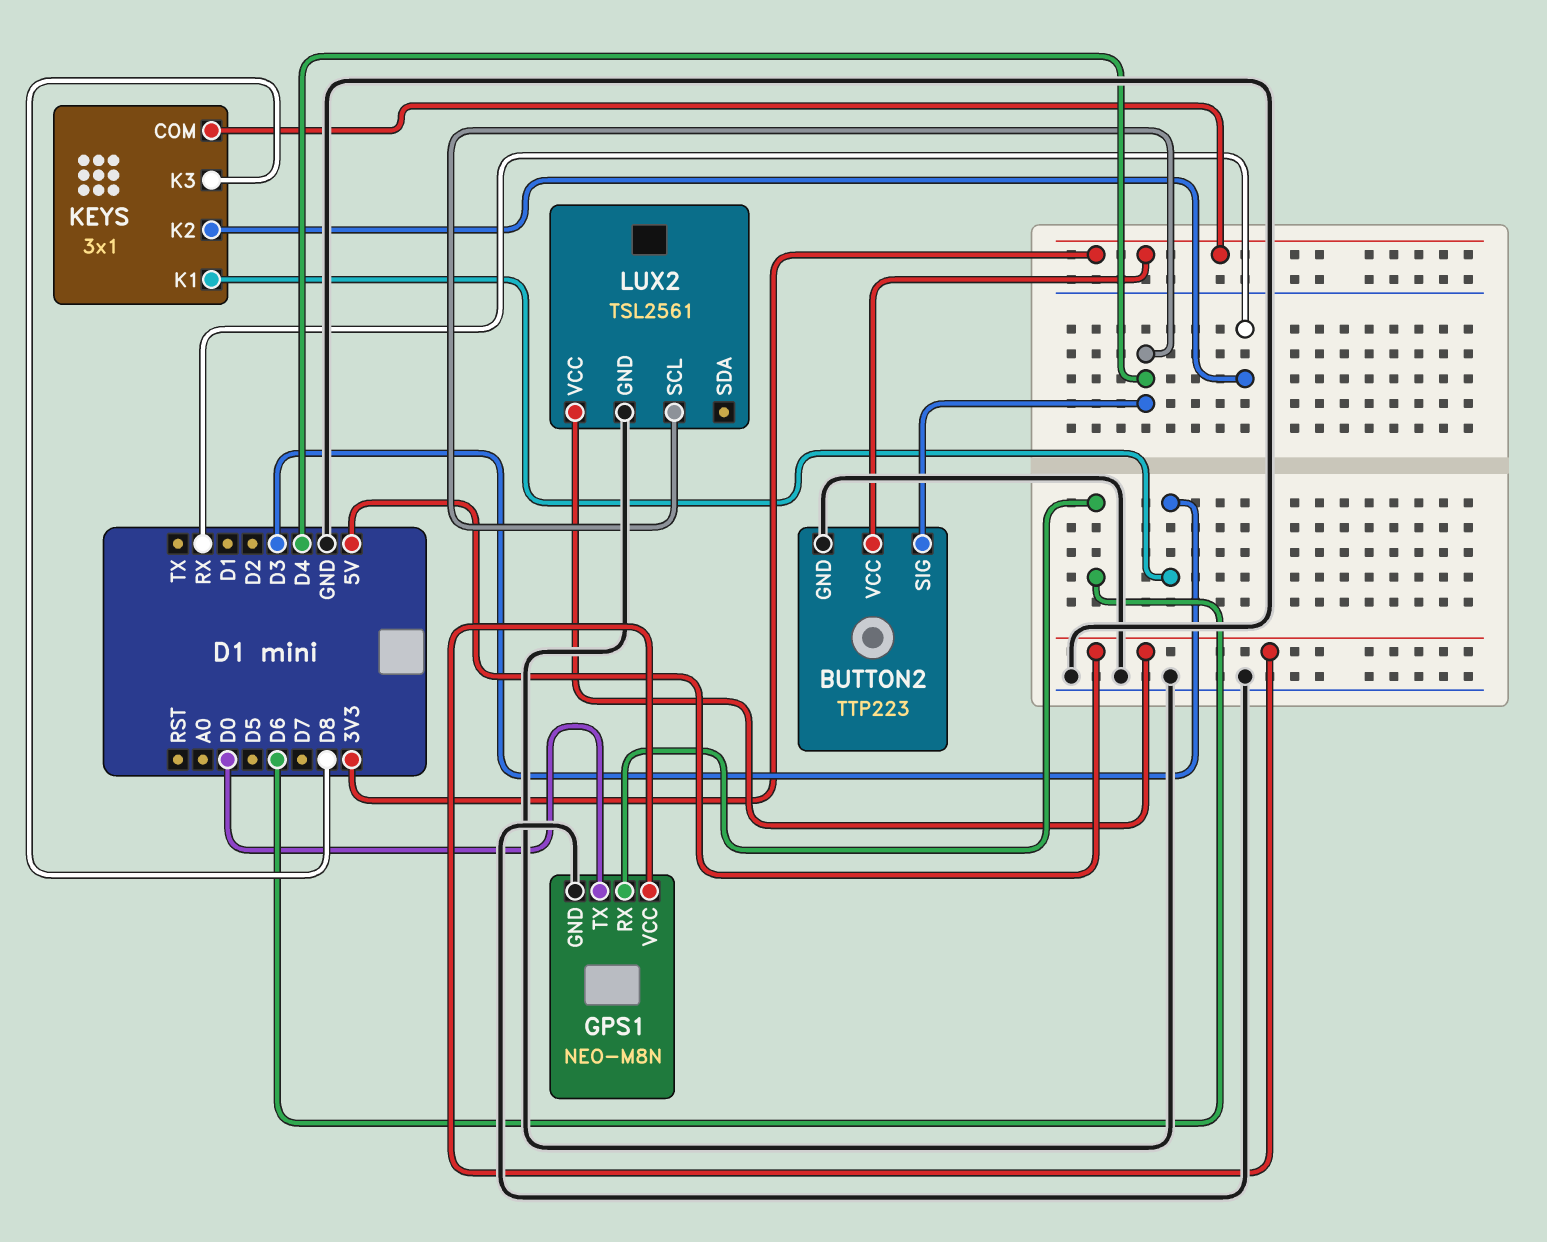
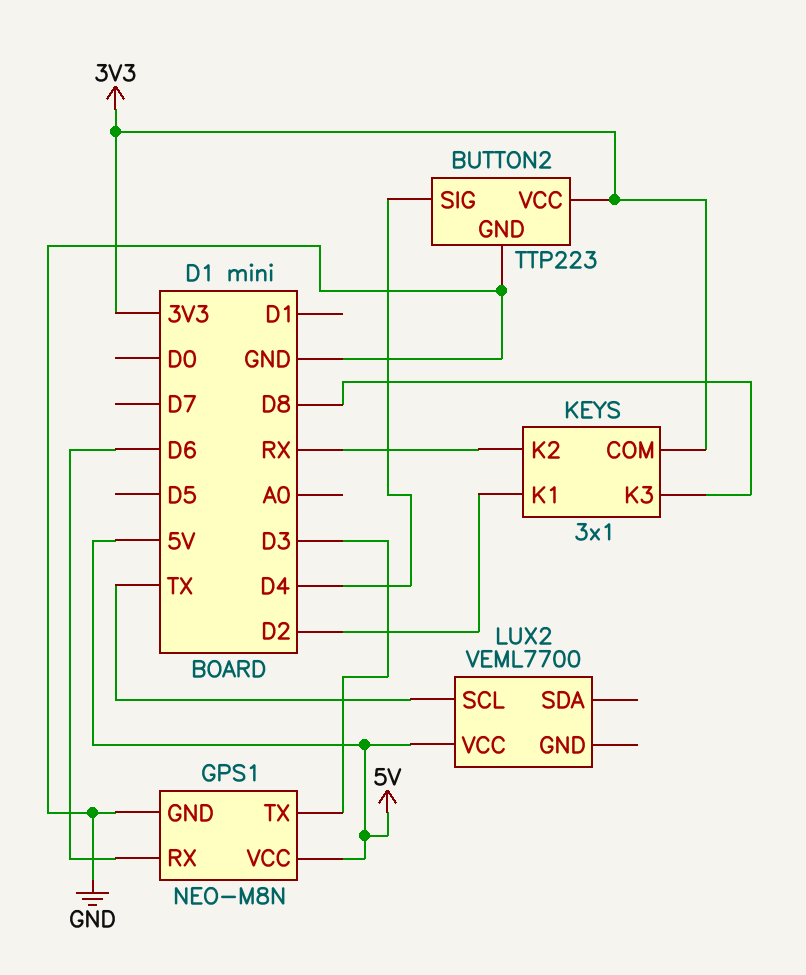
GPS1 pin TX: D0 -> D3
KEYS pin K1: D3 -> D2
LUX2: TSL2561 -> VEML7700
LUX2 pin GND: GND -> none
LUX2 pin SCL: D4 -> TX

